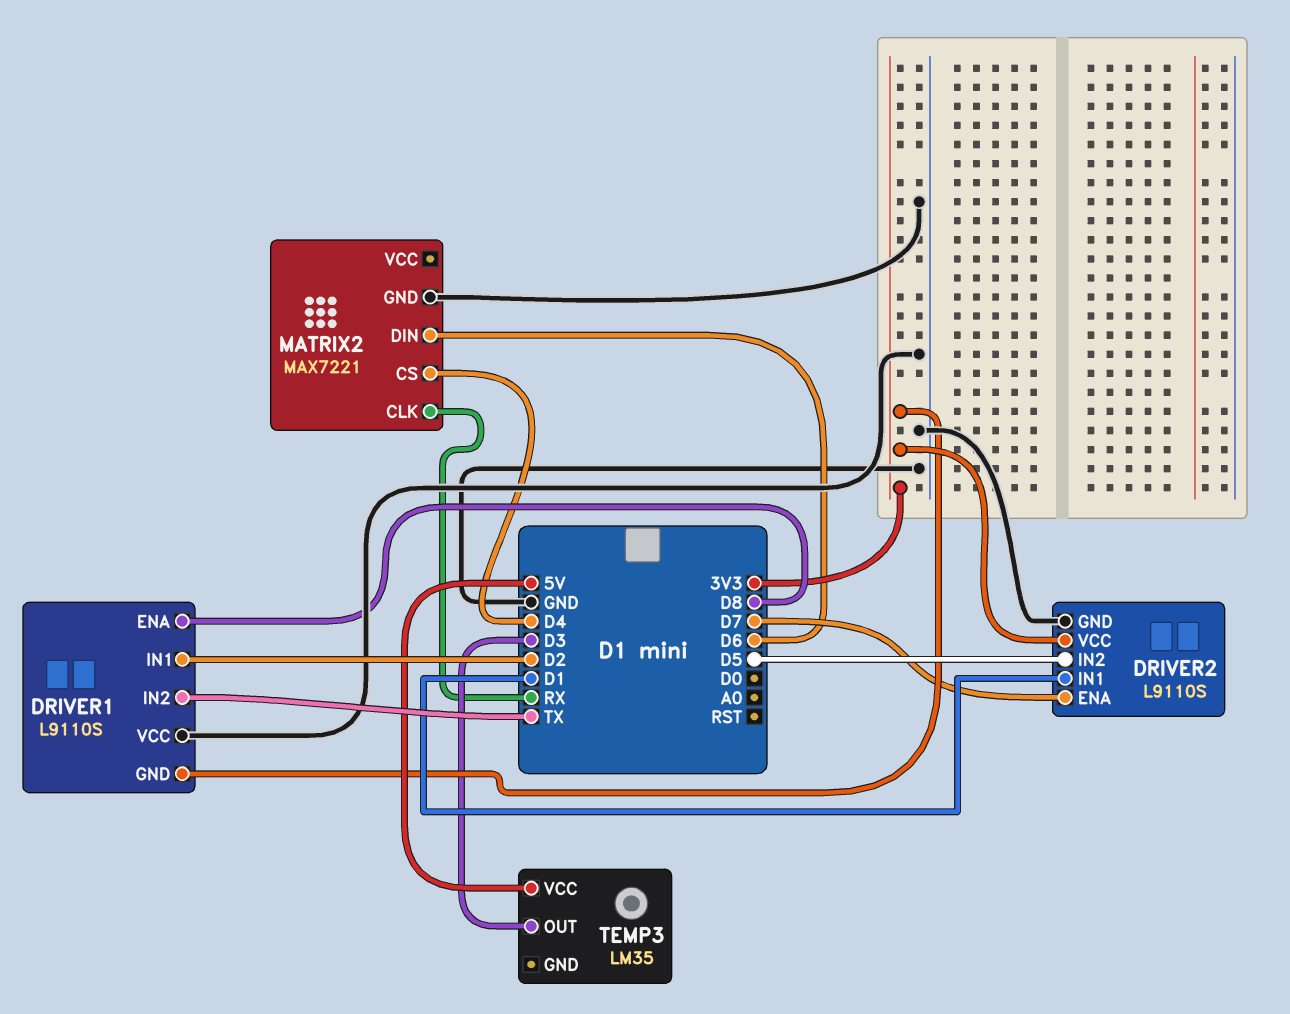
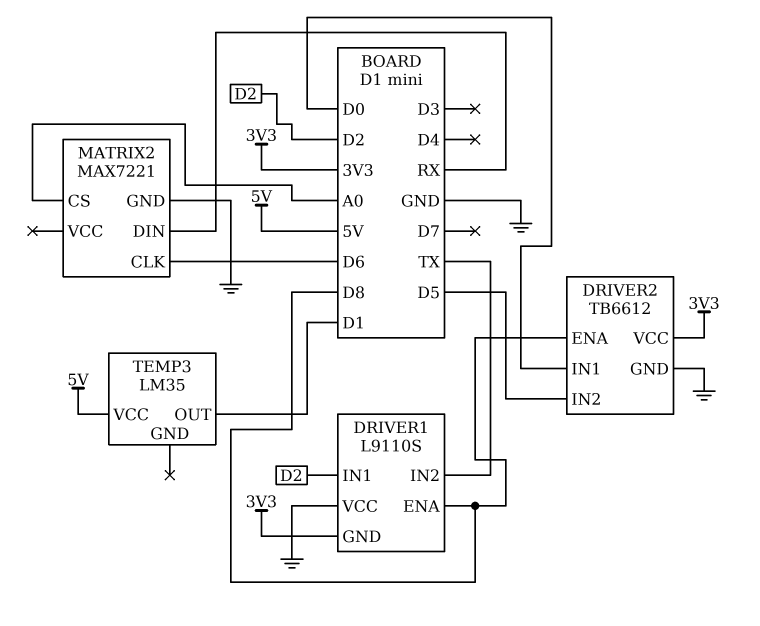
DRIVER2: L9110S -> TB6612
DRIVER2 pin ENA: D7 -> D8
DRIVER2 pin IN1: D1 -> D0
MATRIX2 pin CLK: RX -> D6
MATRIX2 pin CS: D4 -> A0
MATRIX2 pin DIN: D6 -> RX
TEMP3 pin OUT: D3 -> D1

